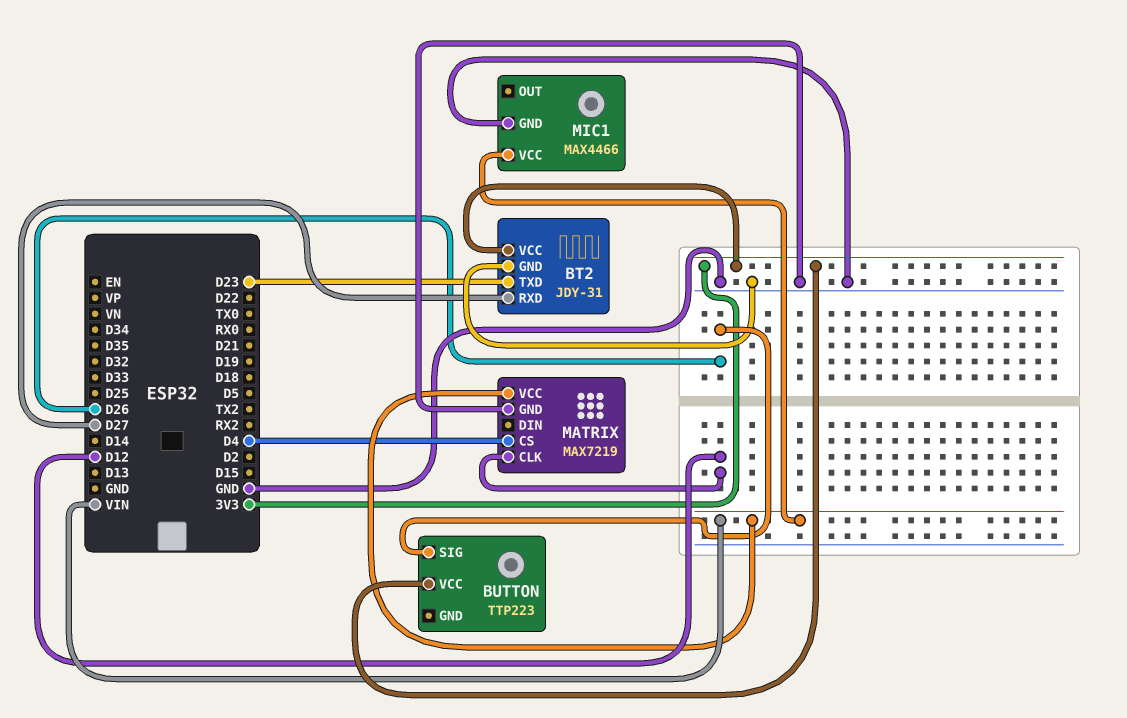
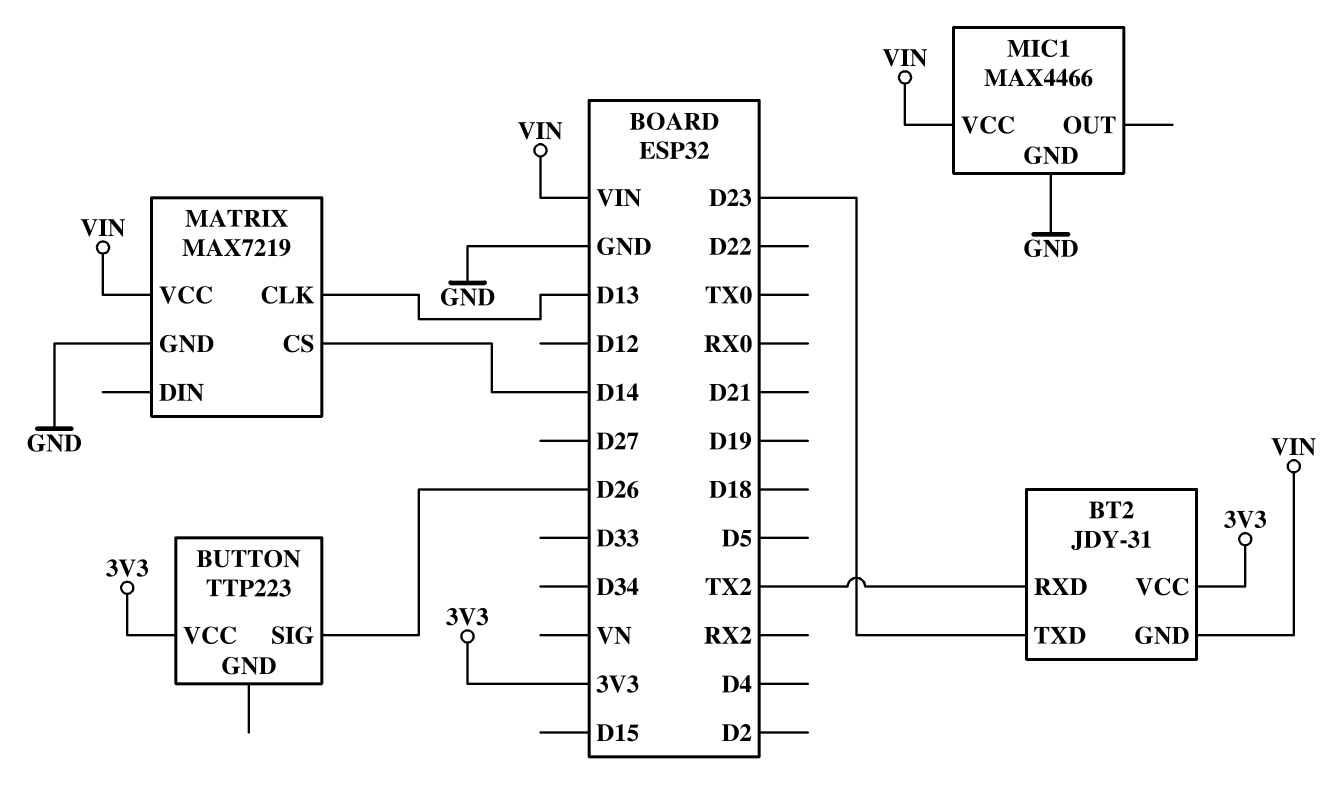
BT2 pin GND: GND -> VIN
BT2 pin RXD: D27 -> TX2
MATRIX pin CLK: D12 -> D13
MATRIX pin CS: D4 -> D14

